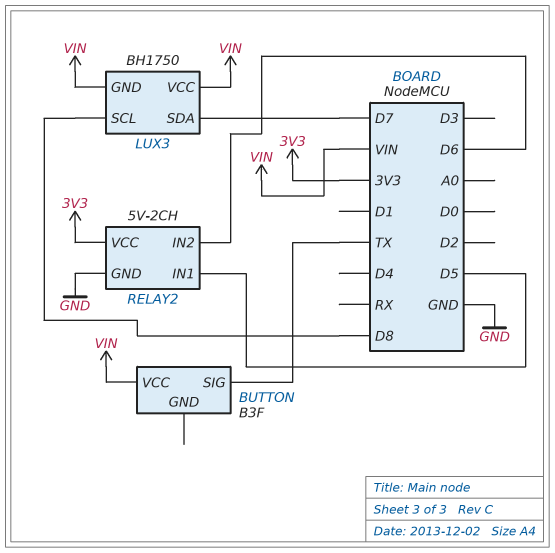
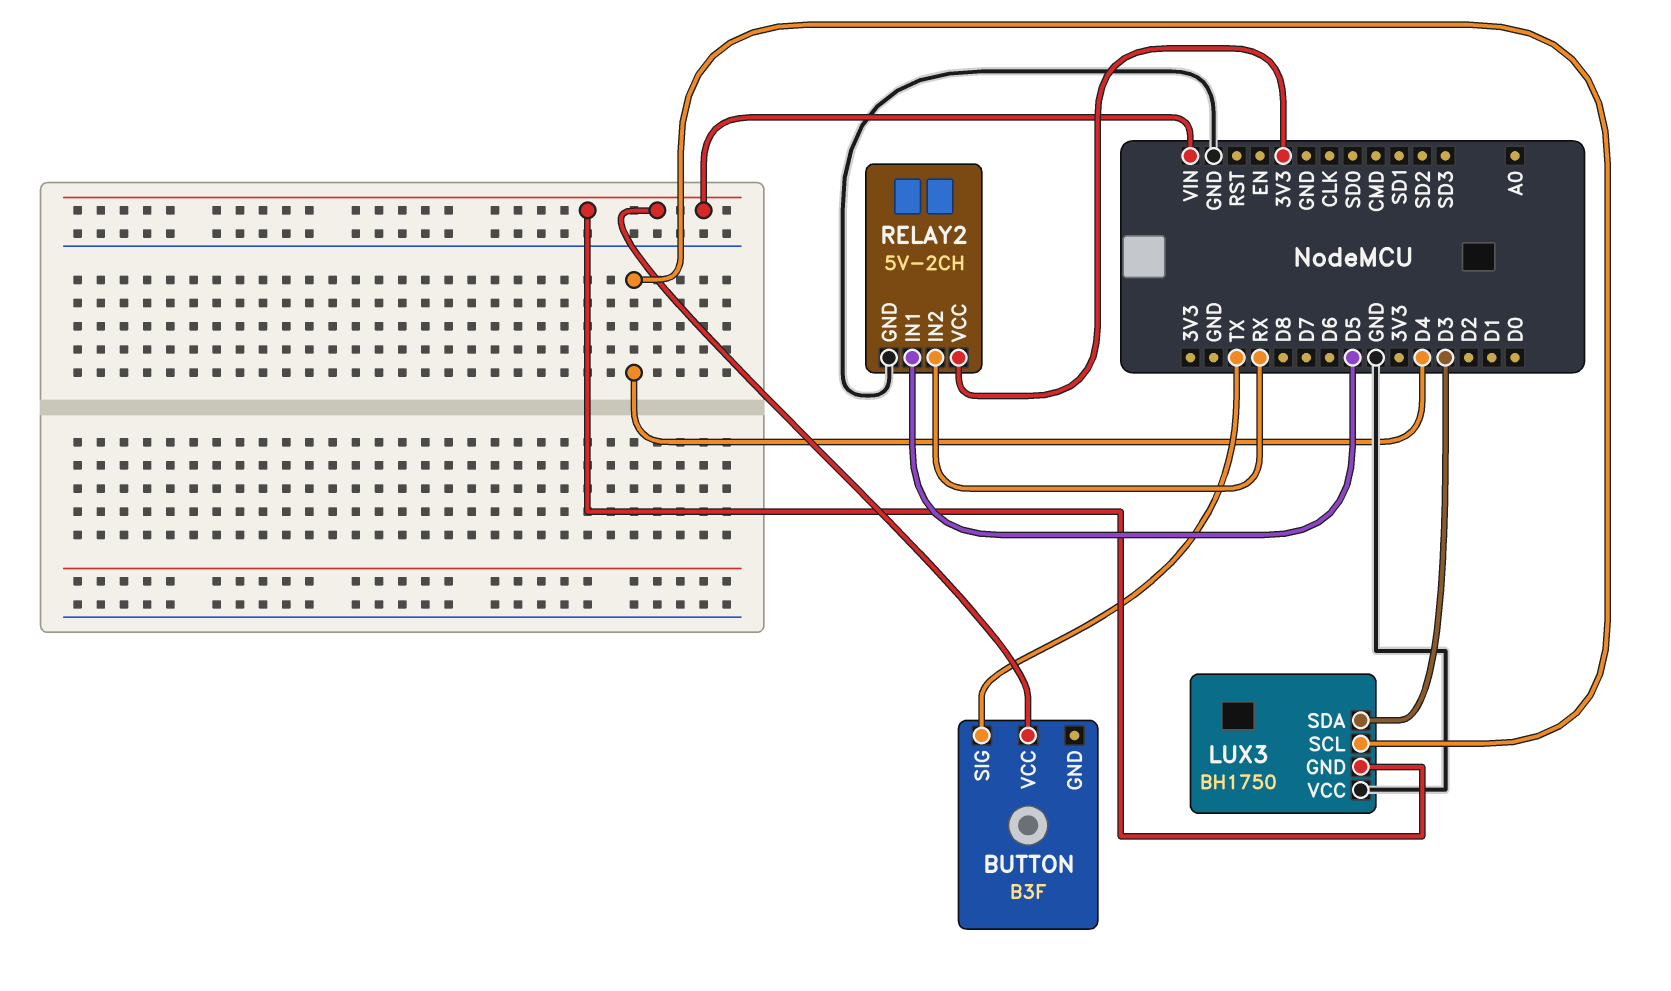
LUX3 pin SCL: D8 -> D4
LUX3 pin SDA: D7 -> D3
LUX3 pin VCC: VIN -> GND
RELAY2 pin IN2: D6 -> RX

